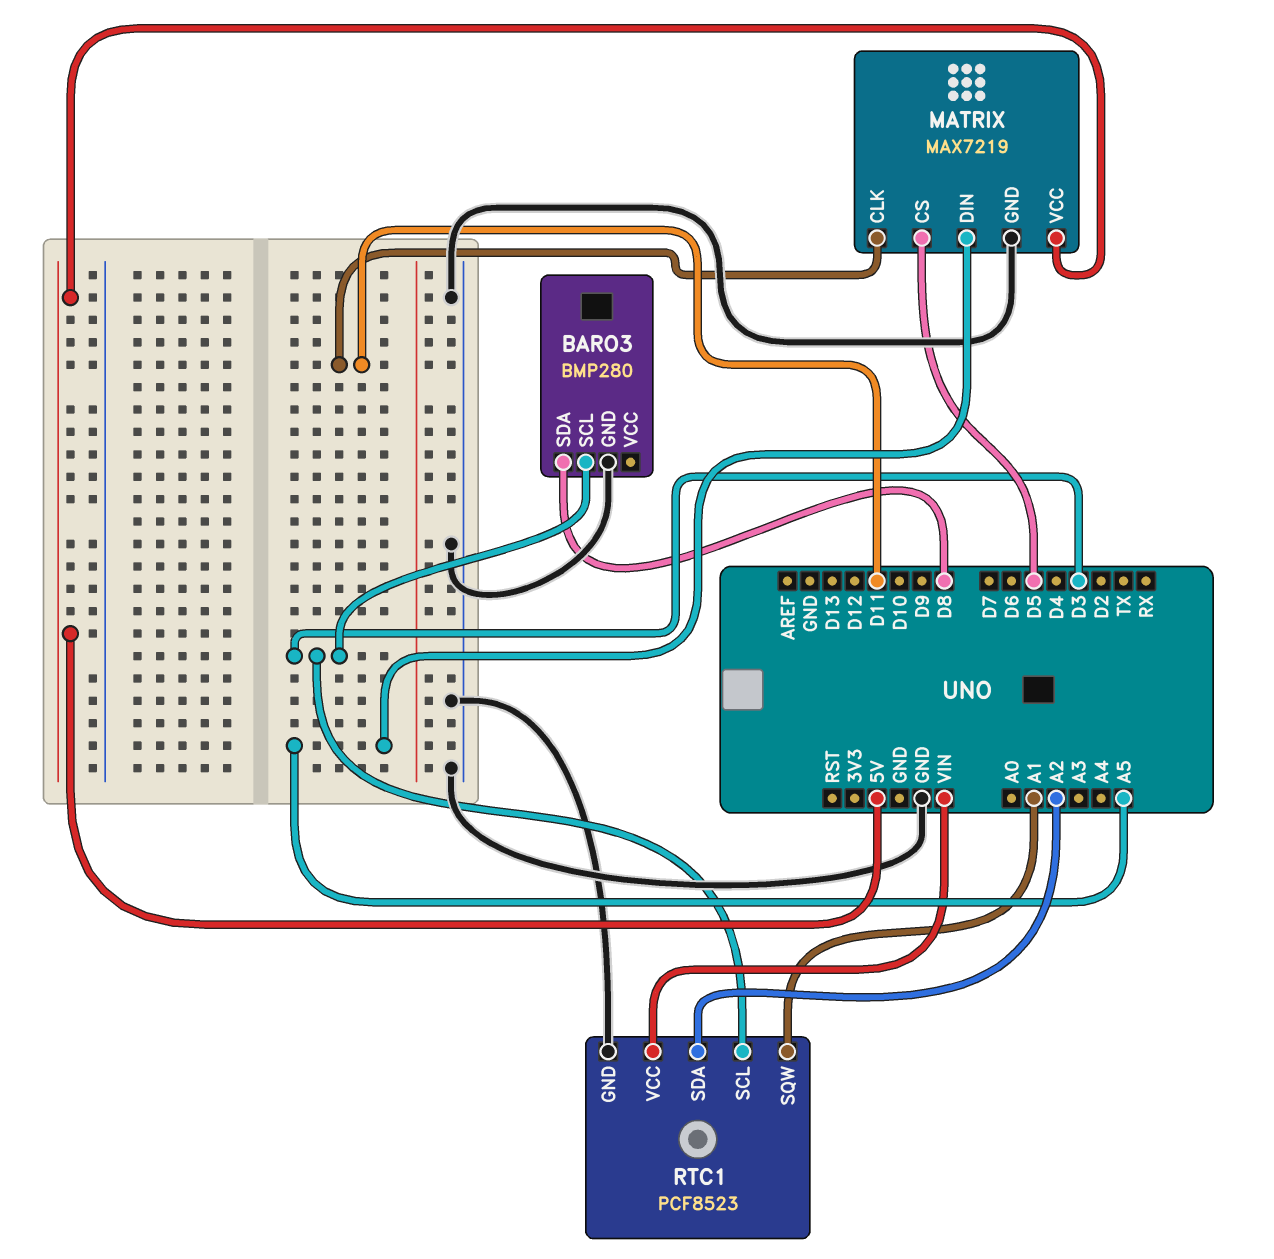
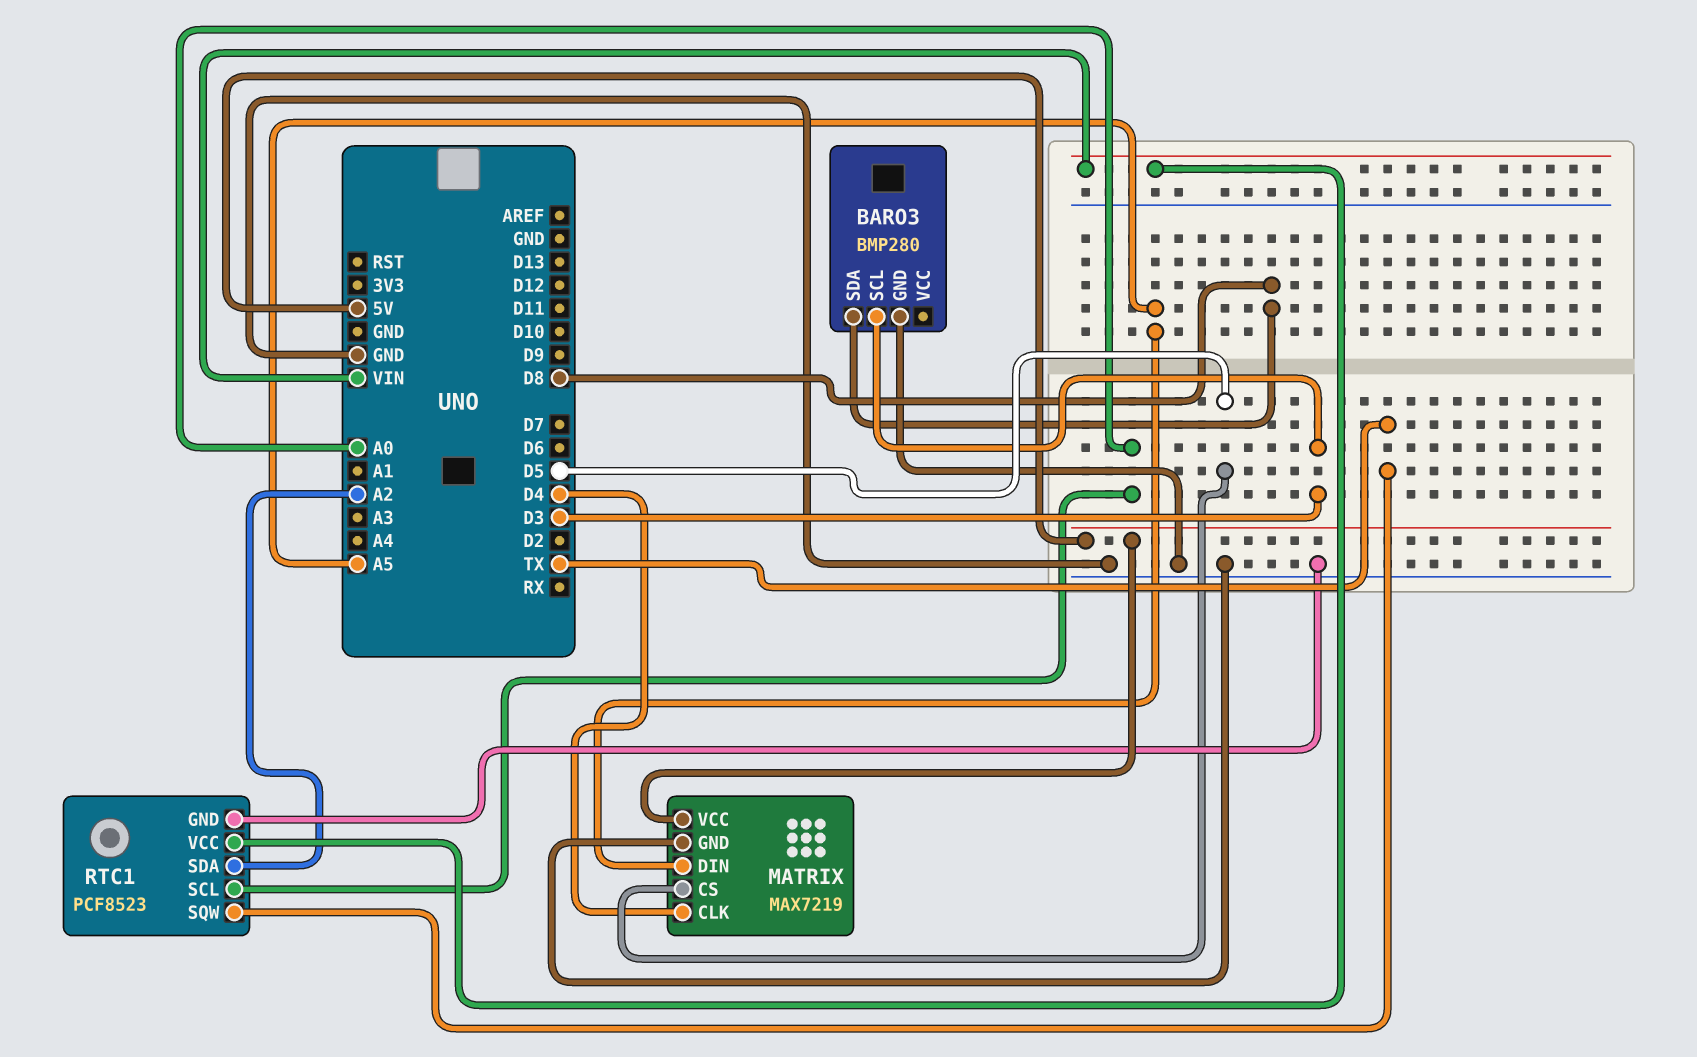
MATRIX pin CLK: D11 -> D4
RTC1 pin SCL: D3 -> A0
RTC1 pin SQW: A1 -> TX

